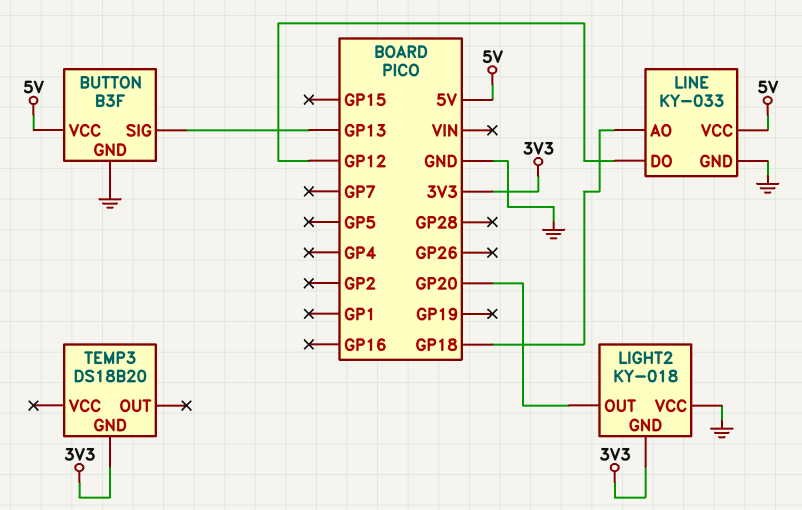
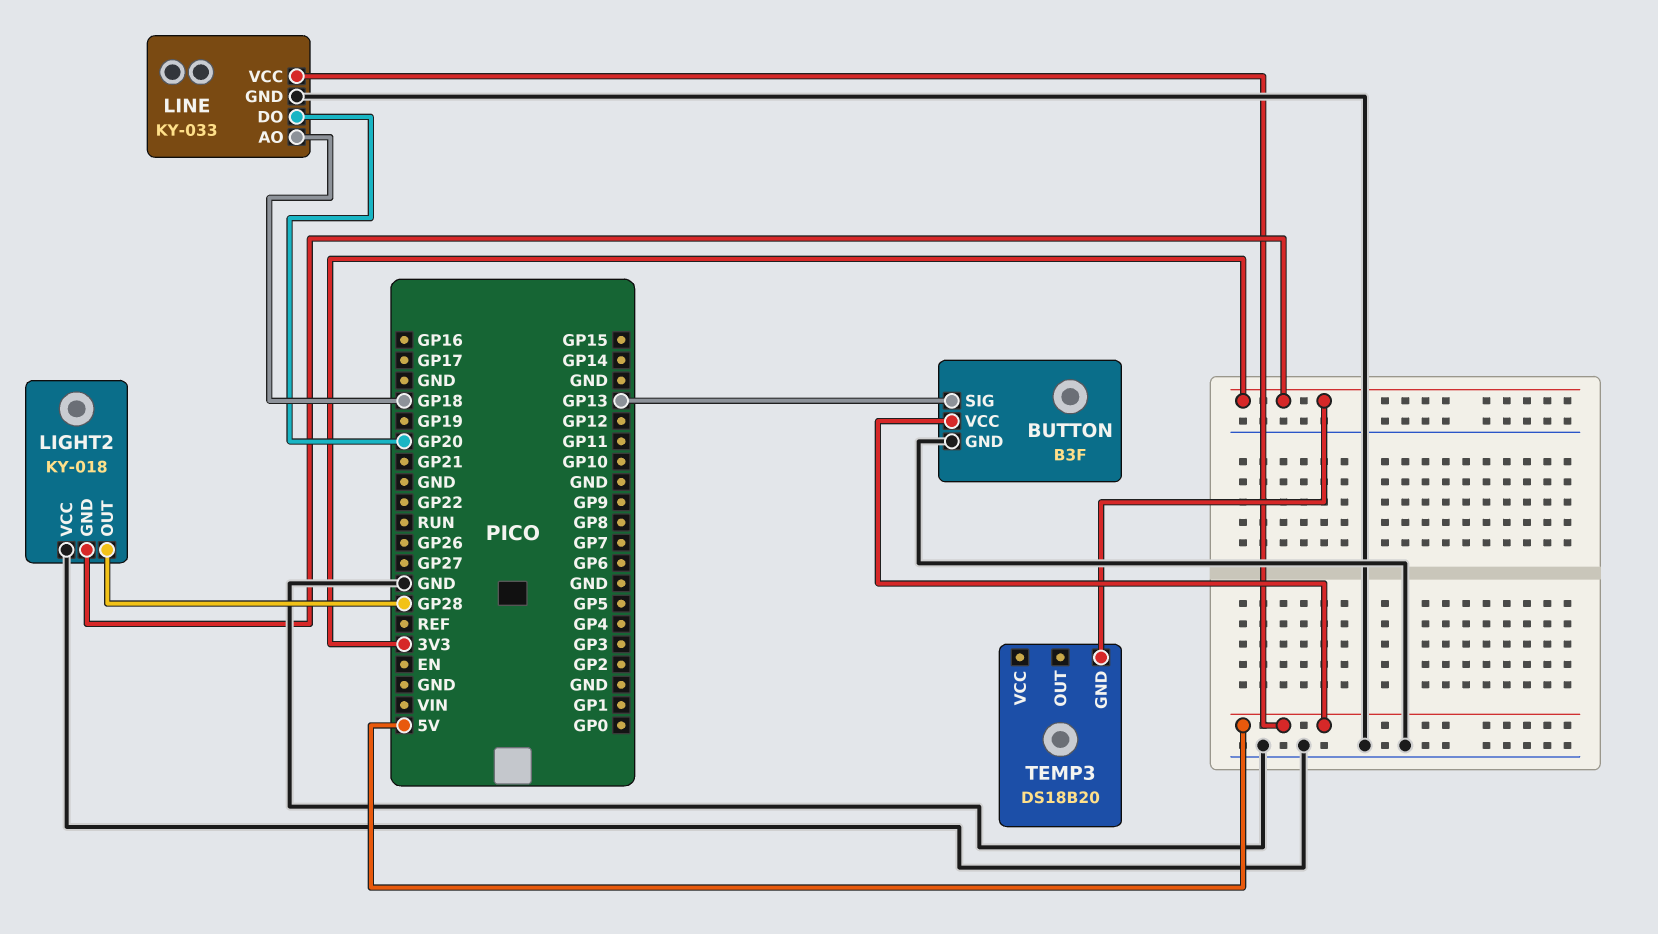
LIGHT2 pin OUT: GP20 -> GP28
LINE pin DO: GP12 -> GP20

